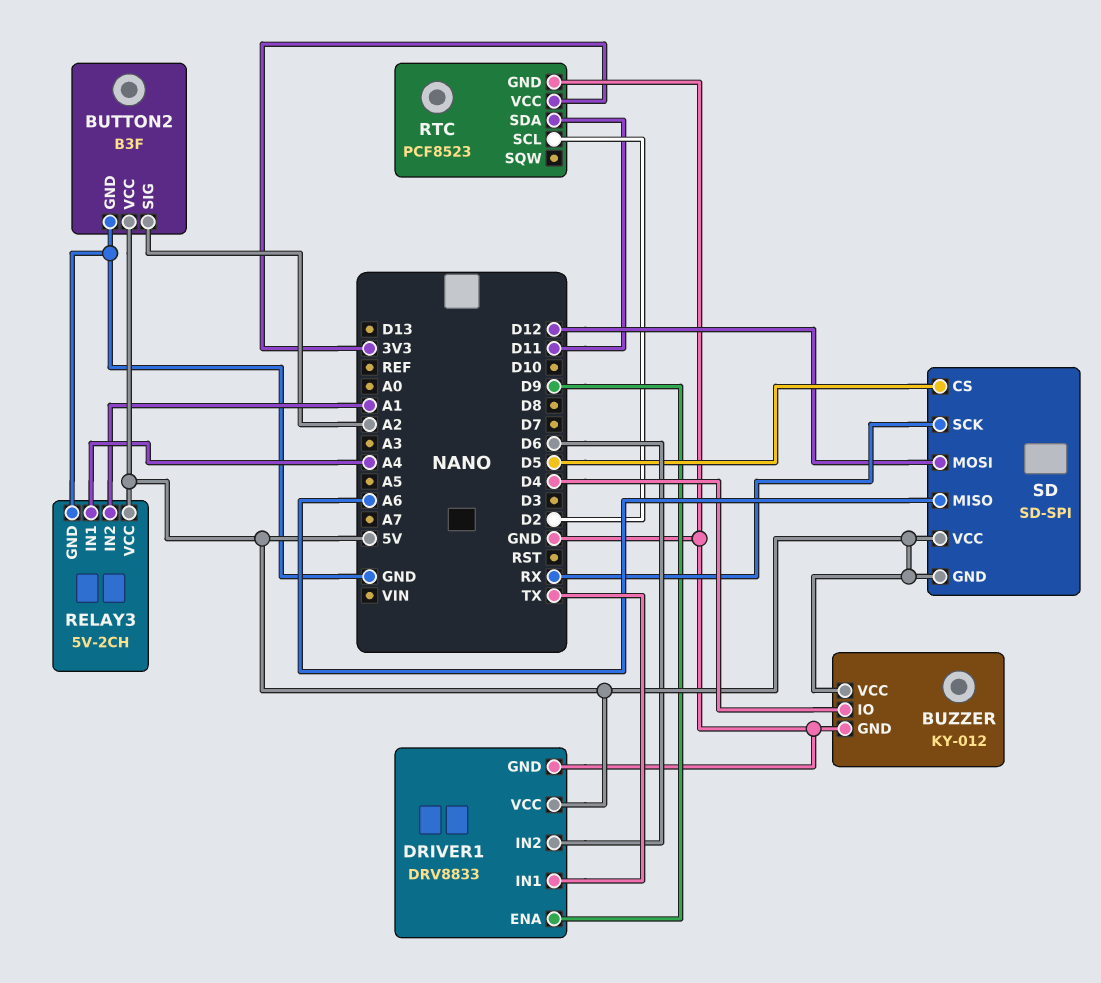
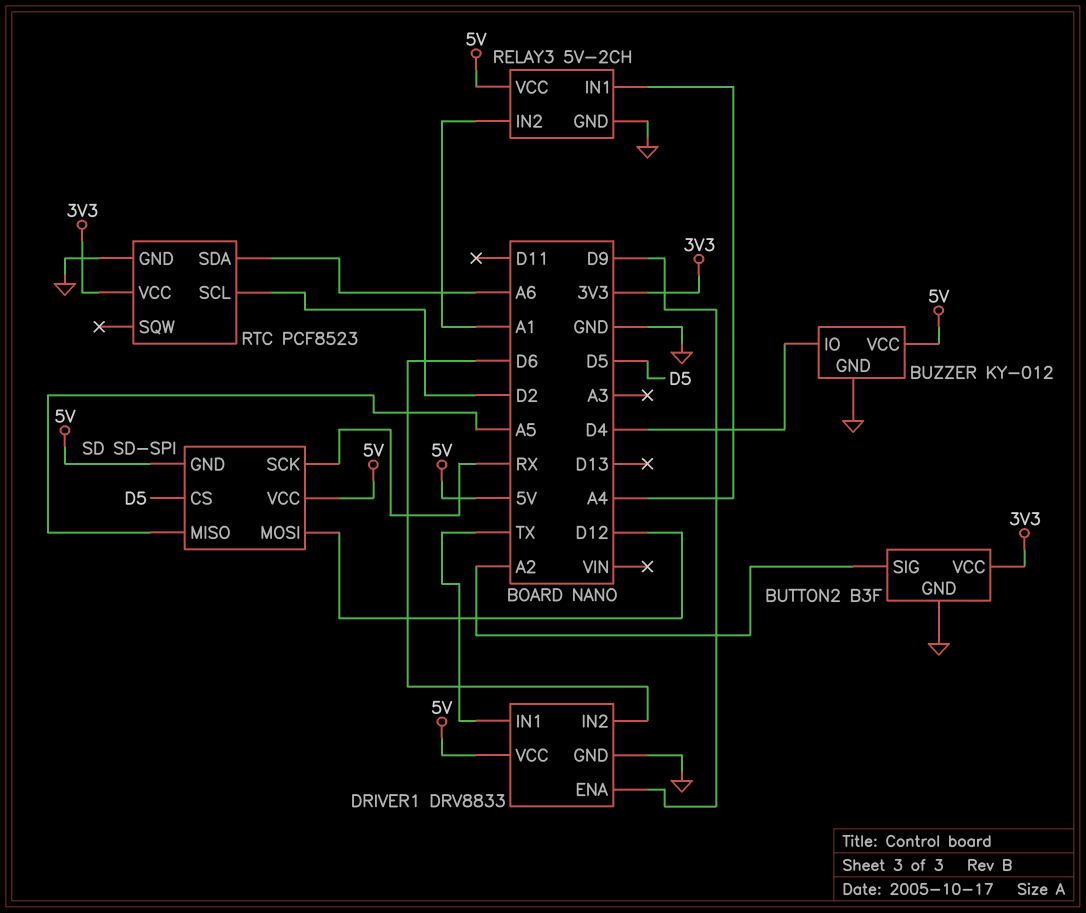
BUTTON2 pin VCC: 5V -> 3V3
RTC pin SDA: D11 -> A6
SD pin MISO: A6 -> A5

